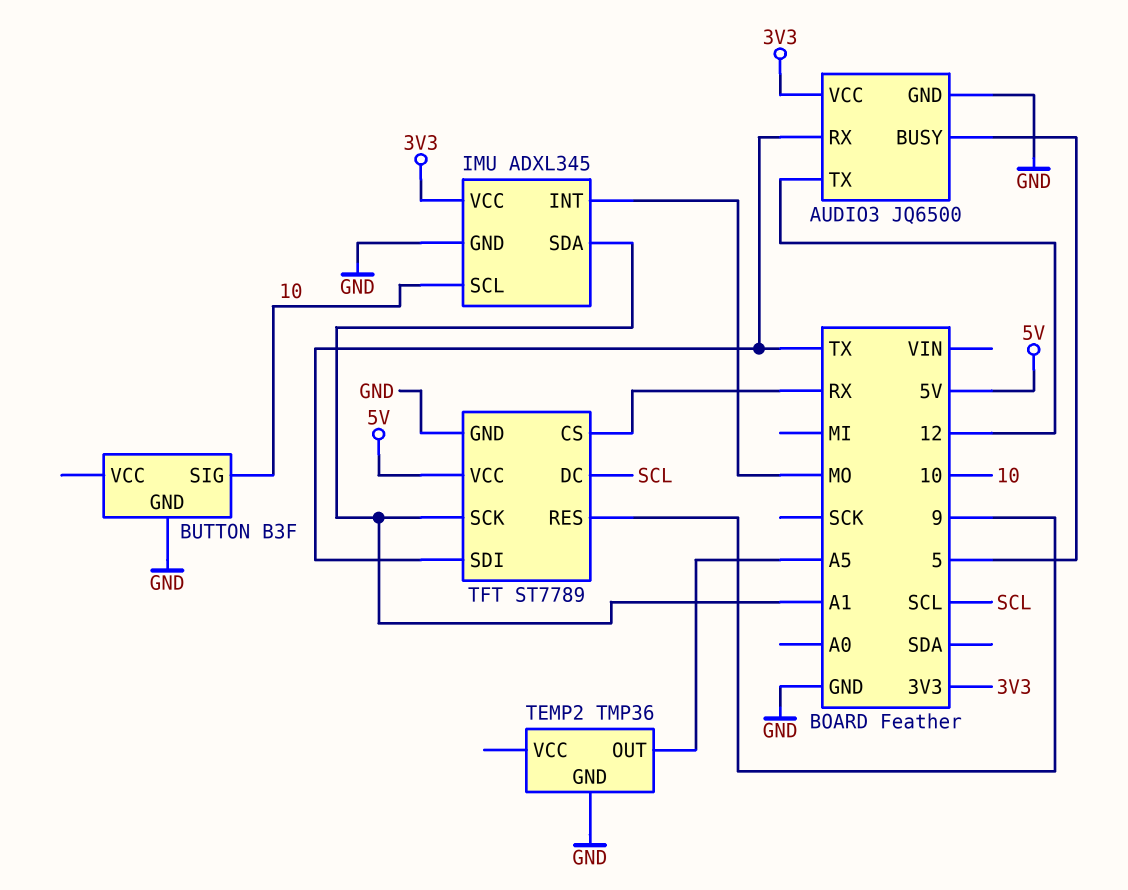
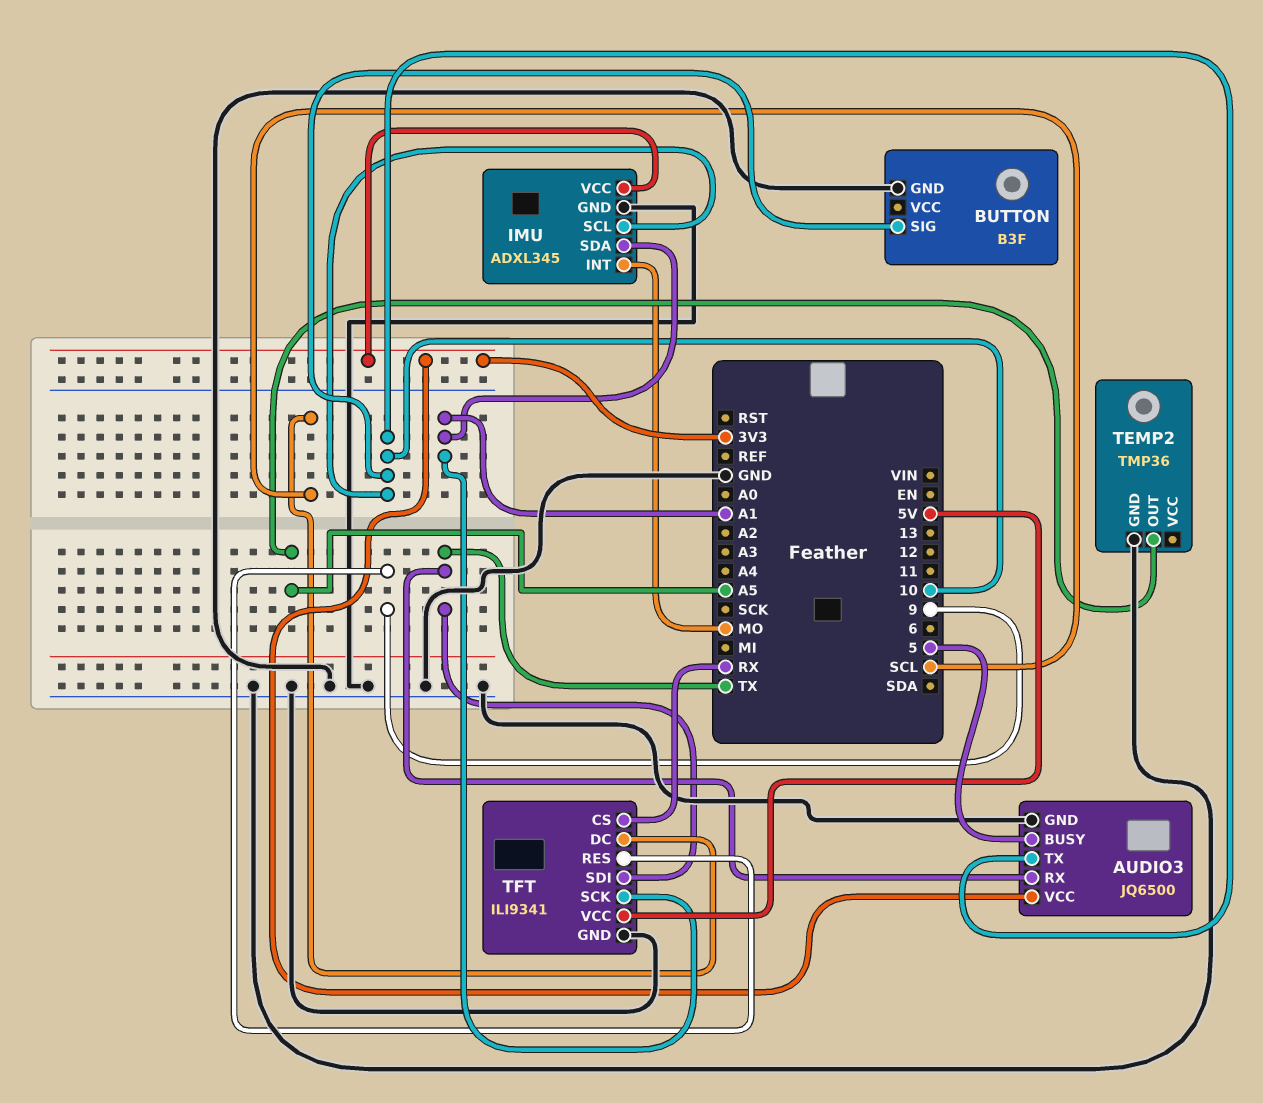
AUDIO3 pin TX: 12 -> 10
TFT: ST7789 -> ILI9341

